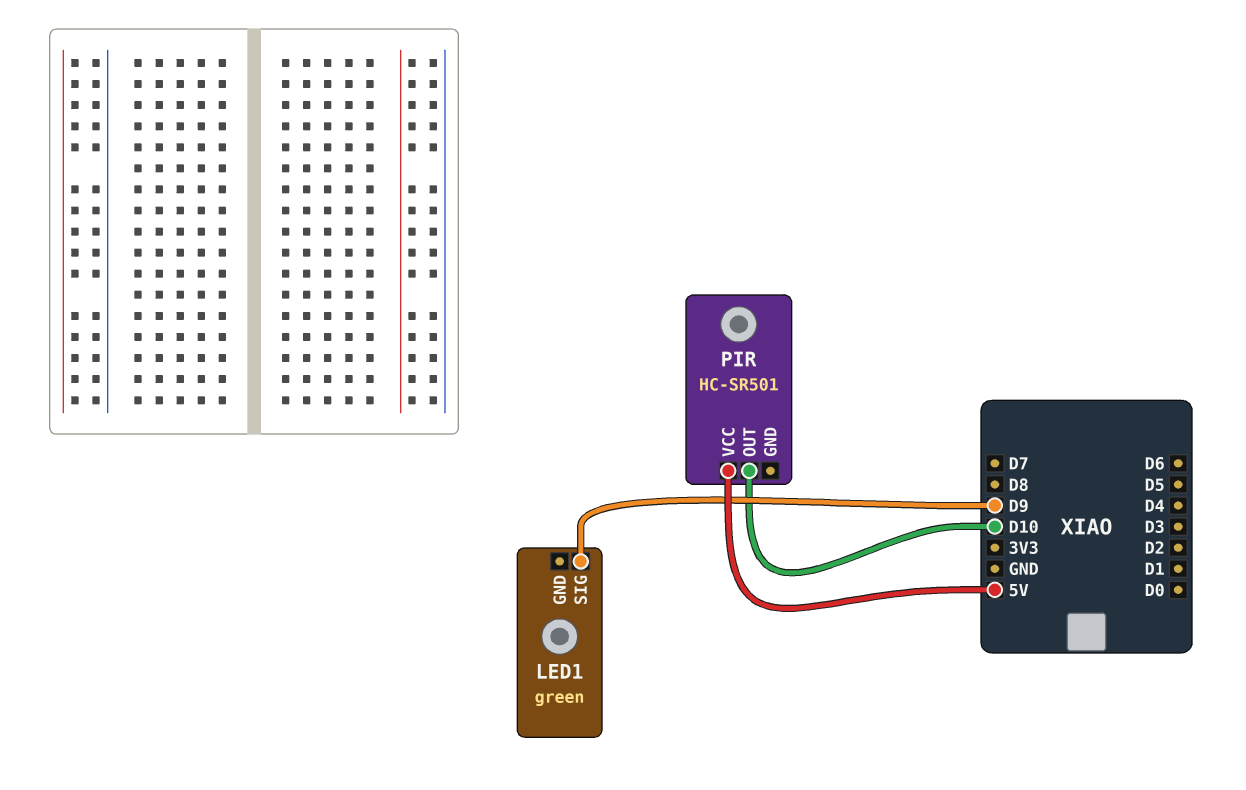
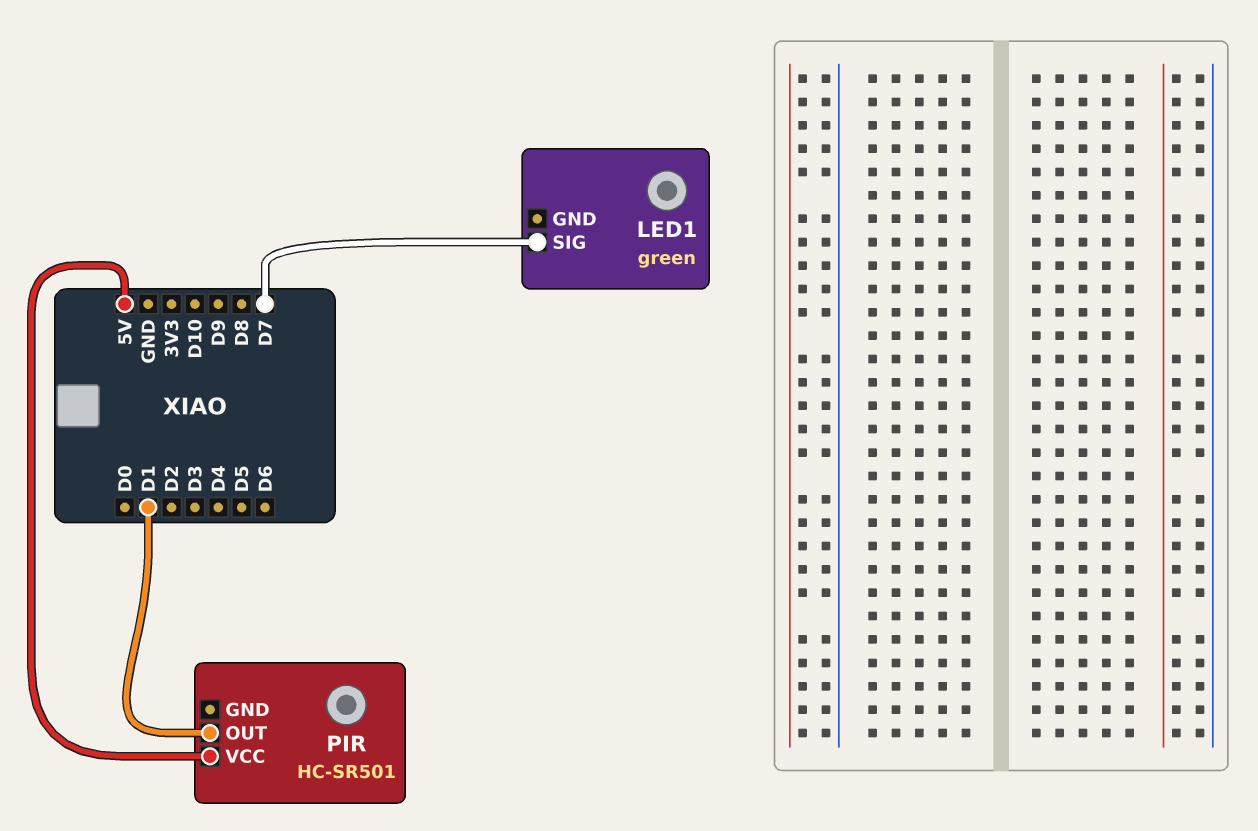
LED1 pin SIG: D9 -> D7
PIR pin OUT: D10 -> D1

